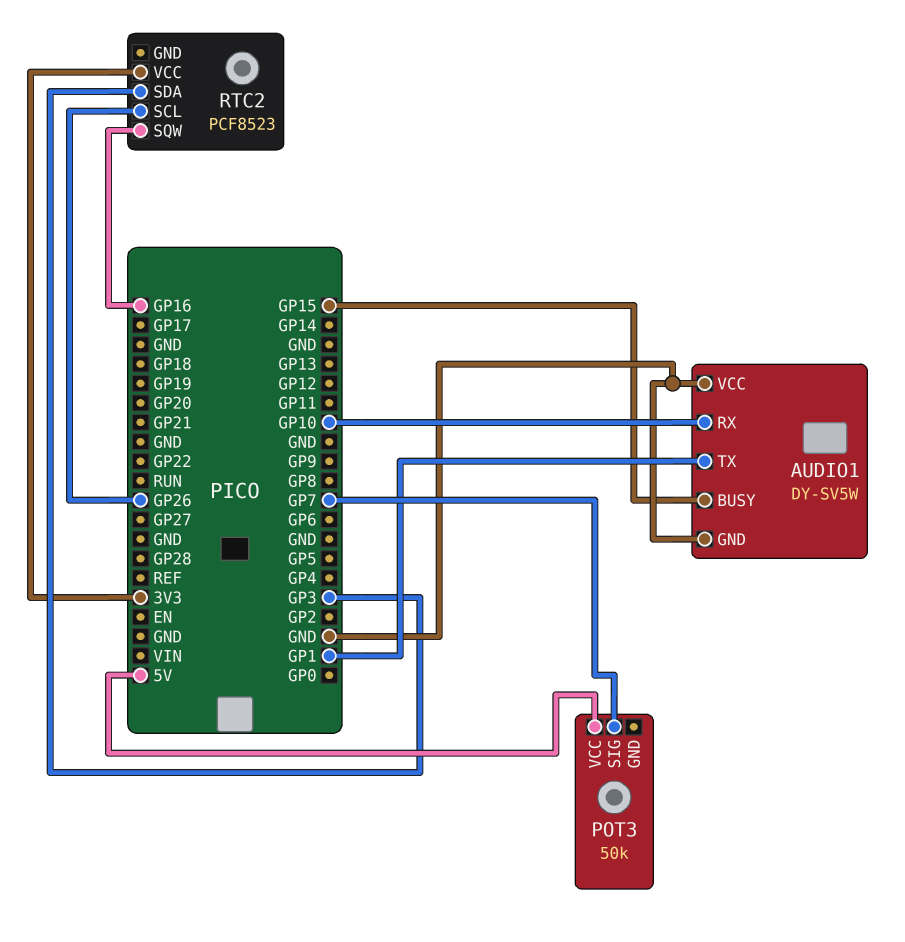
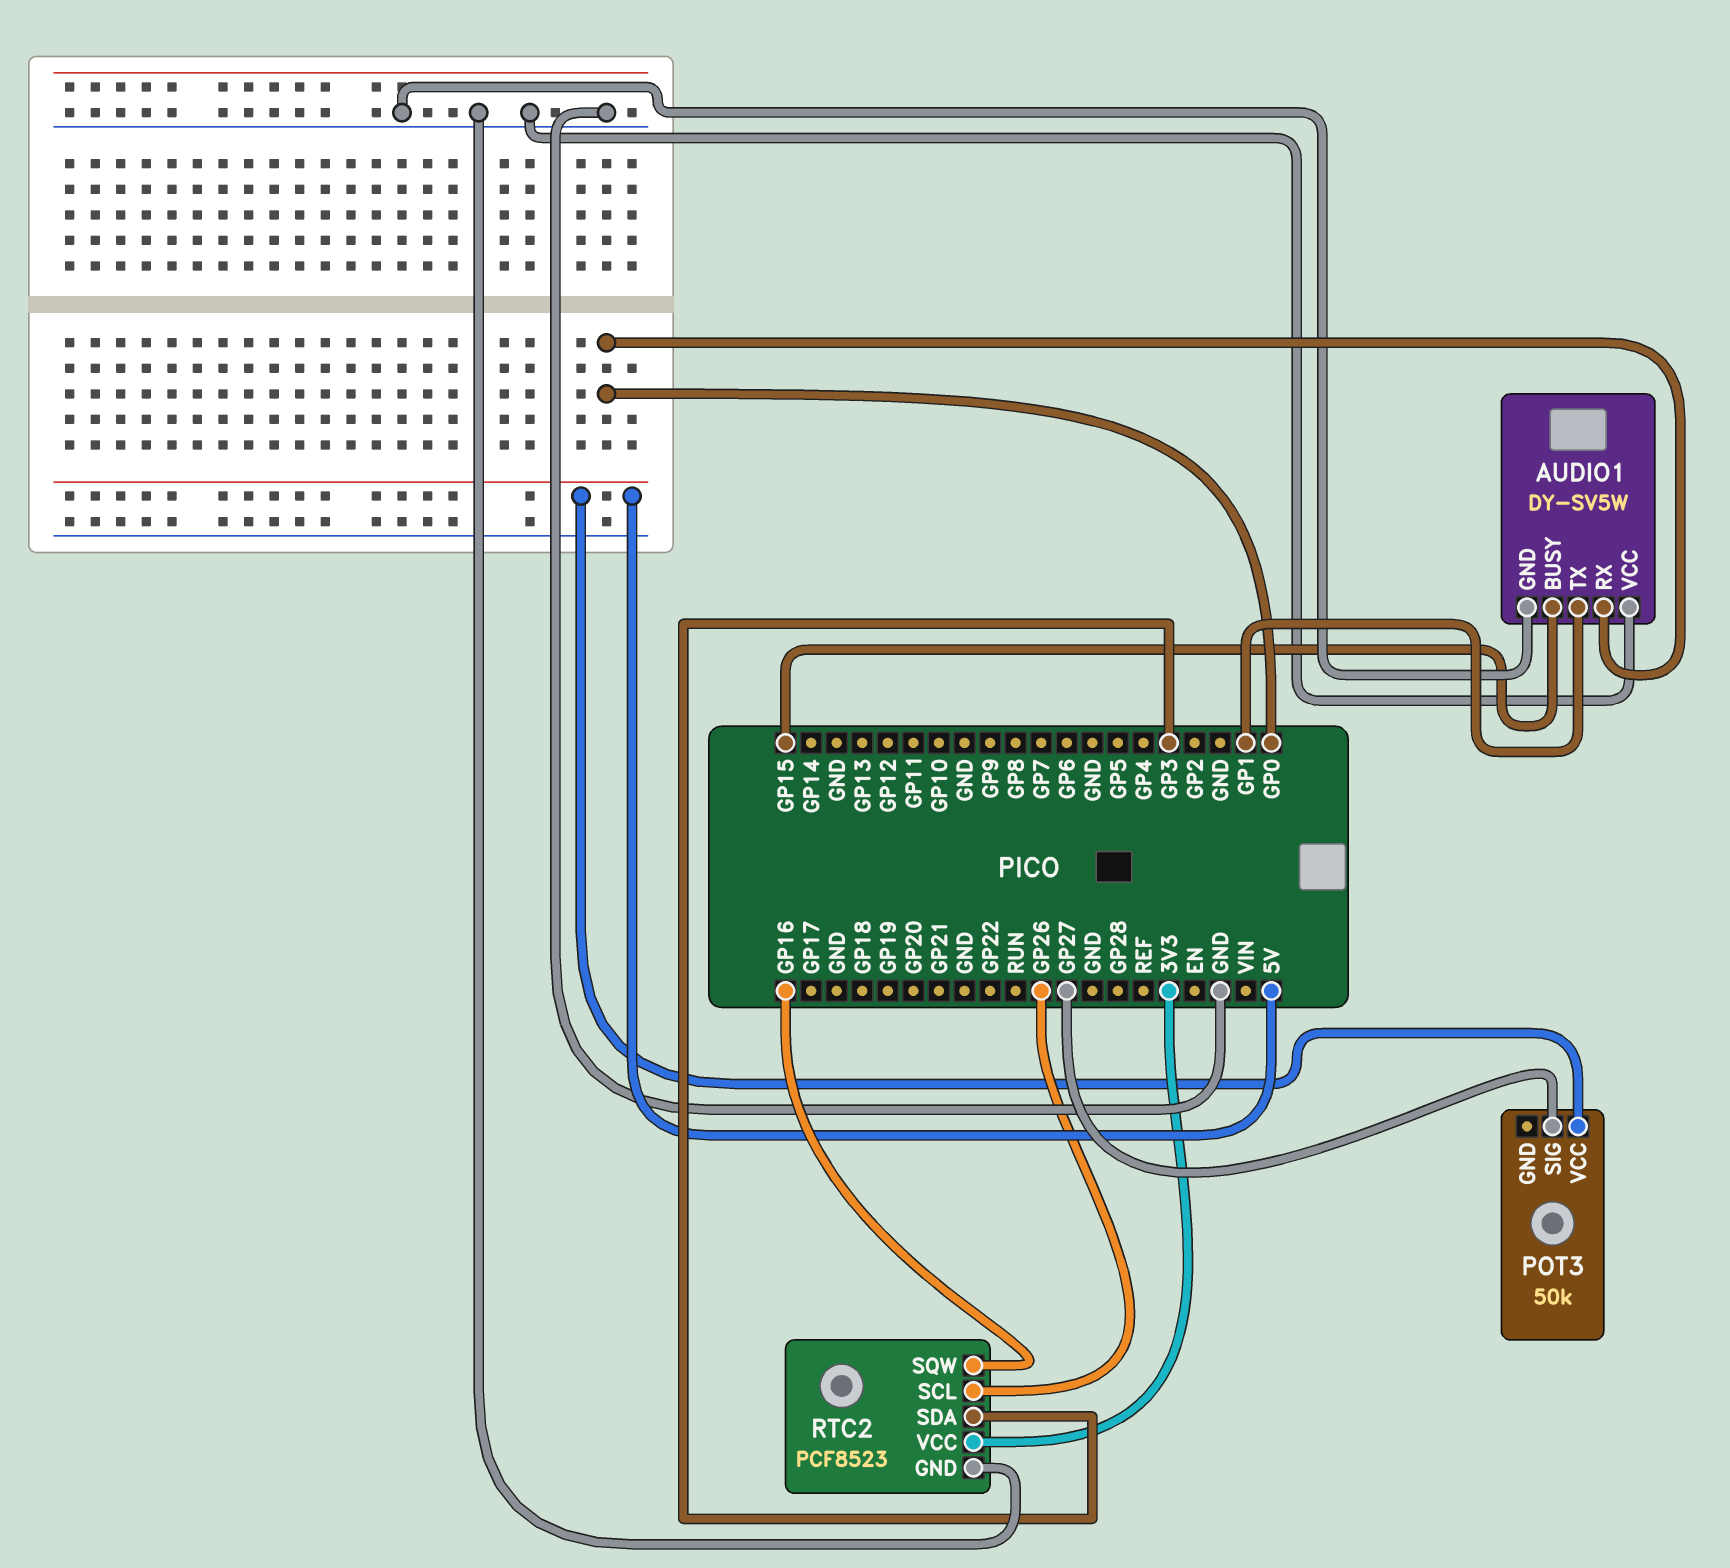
AUDIO1 pin RX: GP10 -> GP0
POT3 pin SIG: GP7 -> GP27
RTC2 pin GND: none -> GND

